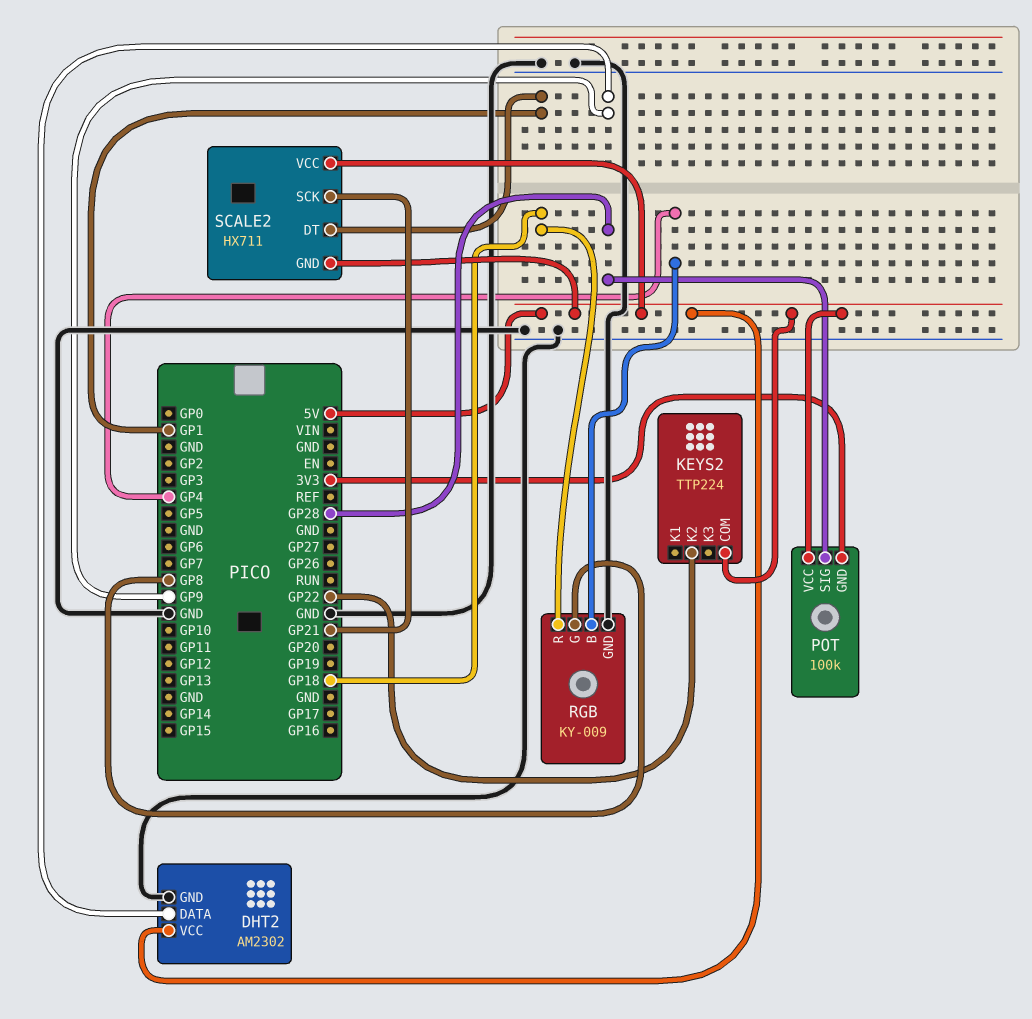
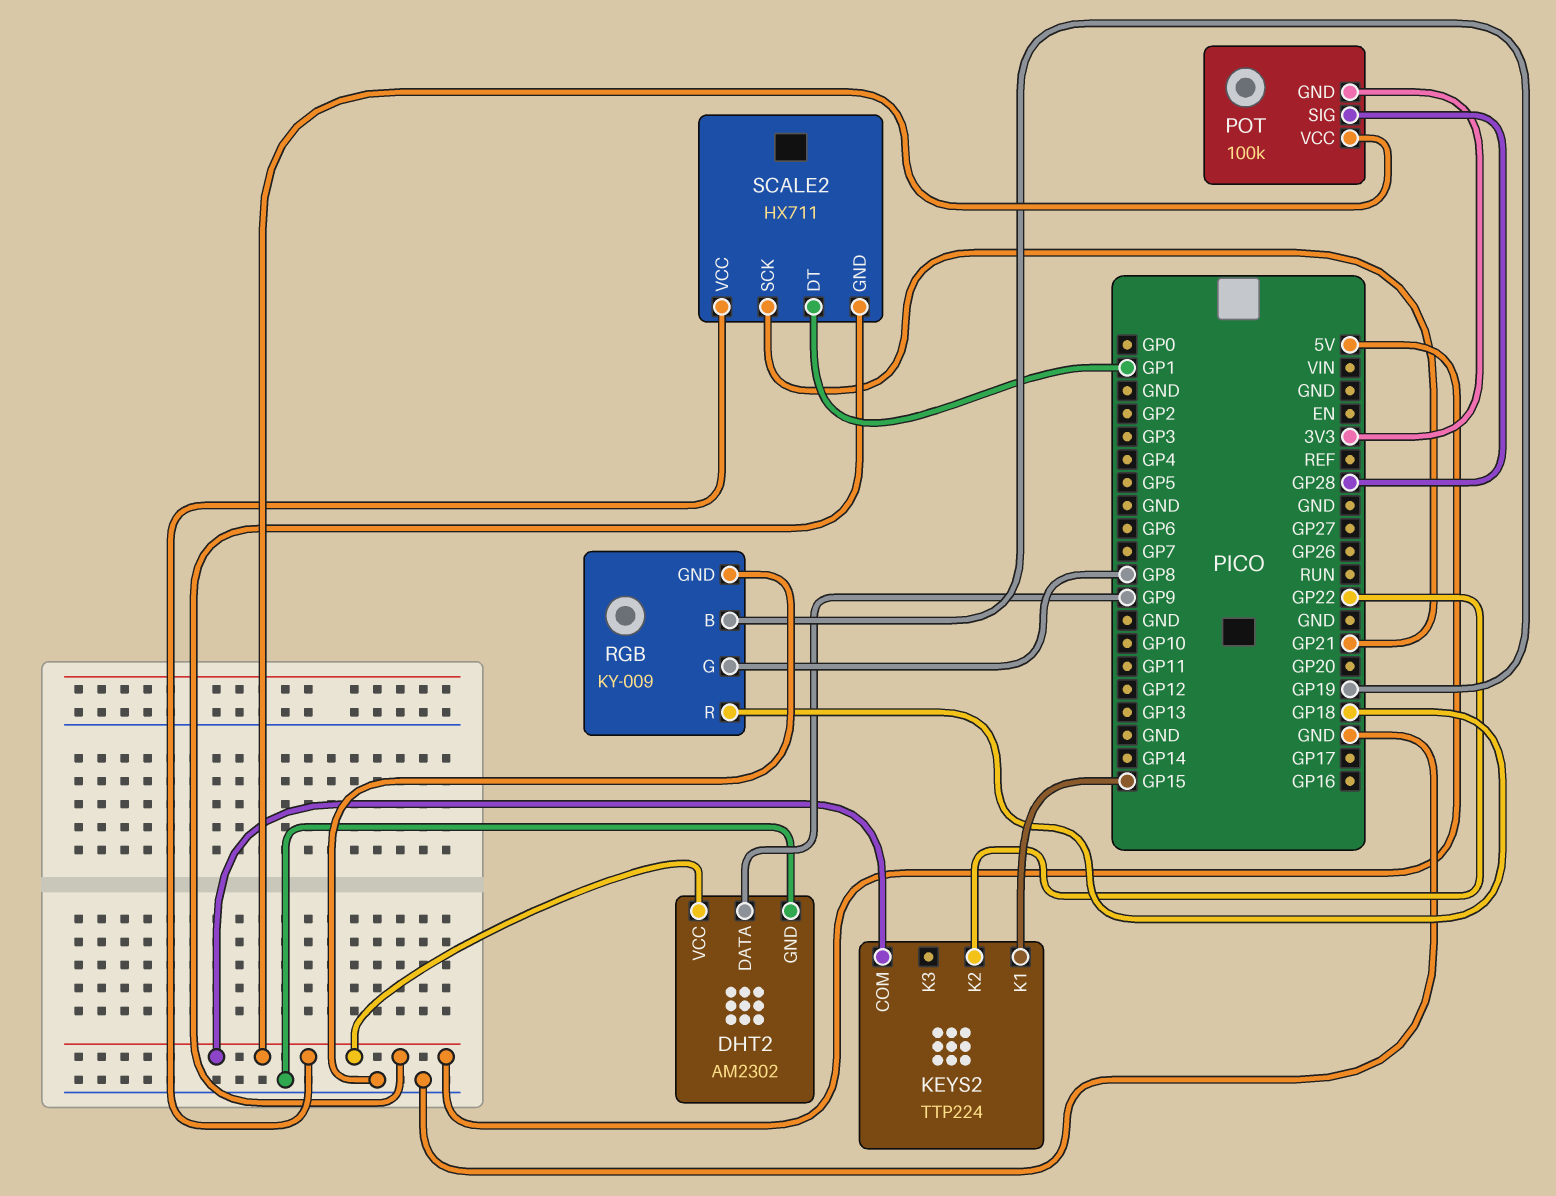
KEYS2 pin K1: none -> GP15
RGB pin B: GP4 -> GP19

